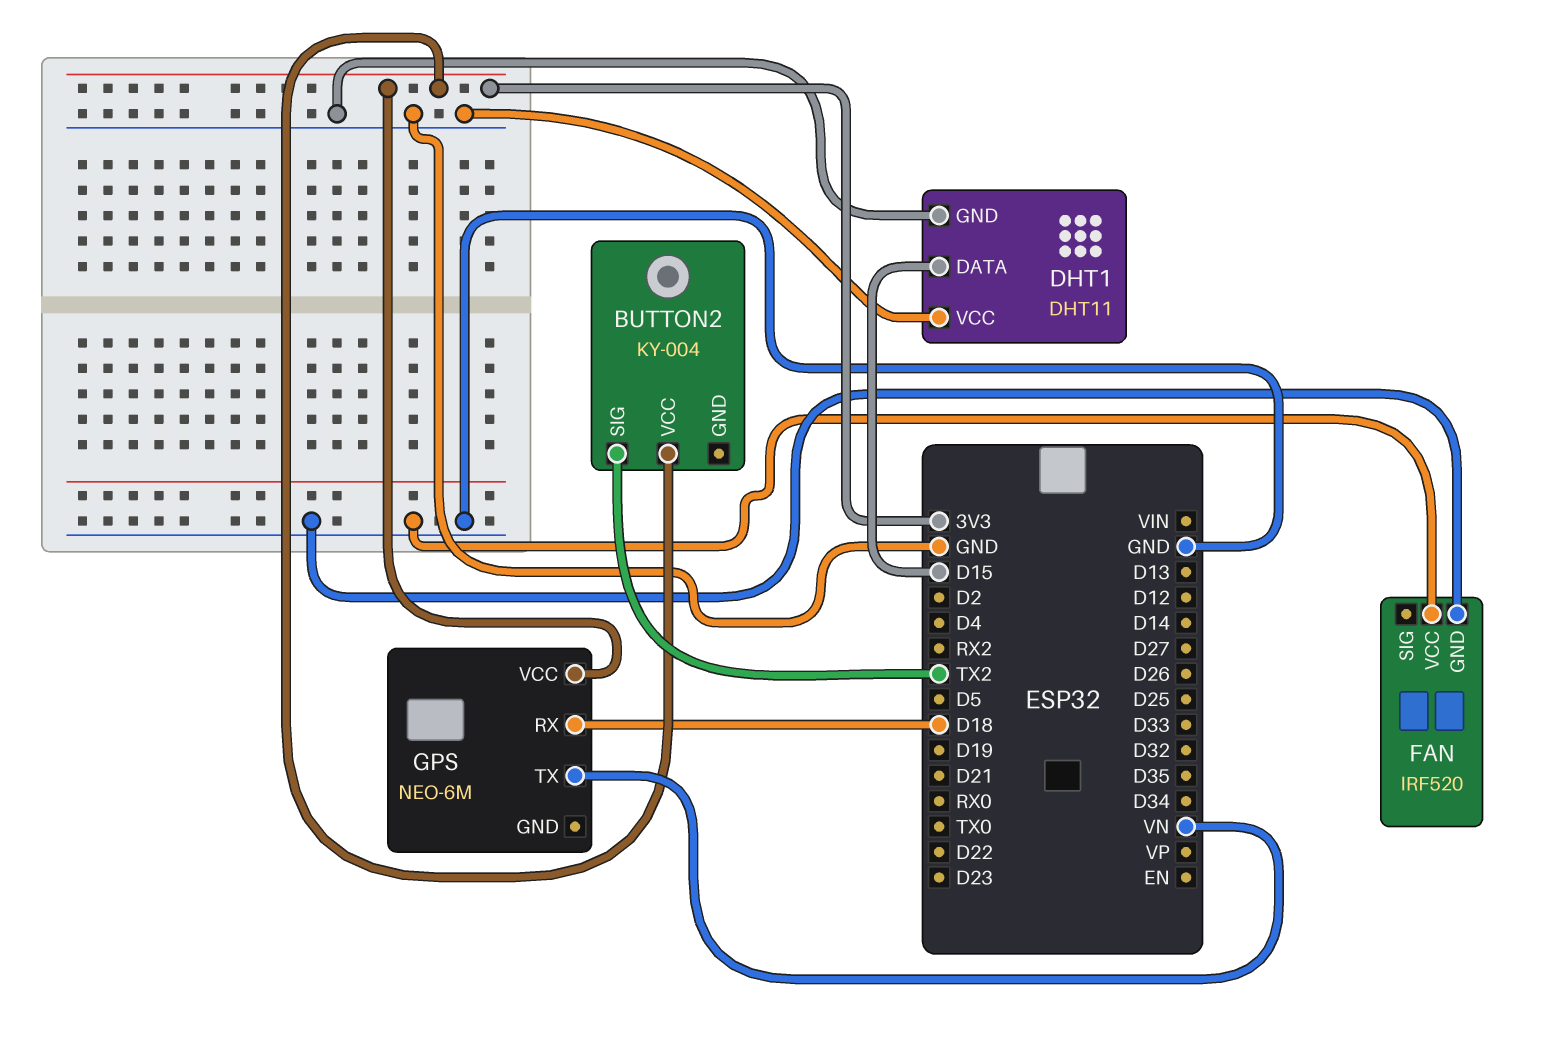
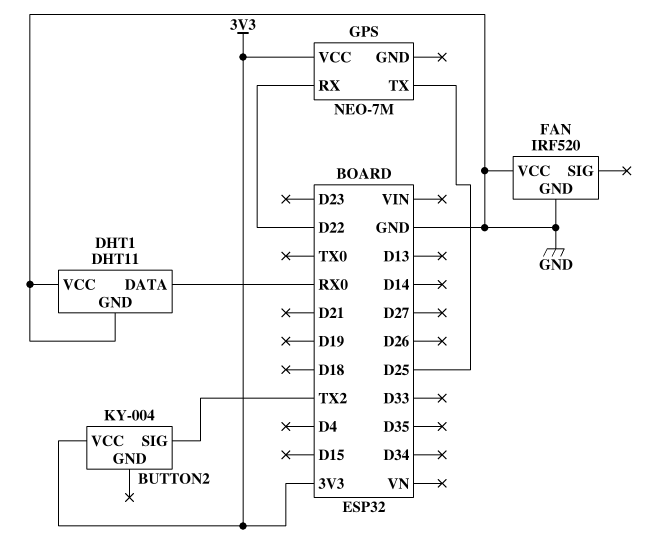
DHT1 pin DATA: D15 -> RX0
GPS: NEO-6M -> NEO-7M
GPS pin RX: D18 -> D22
GPS pin TX: VN -> D25

